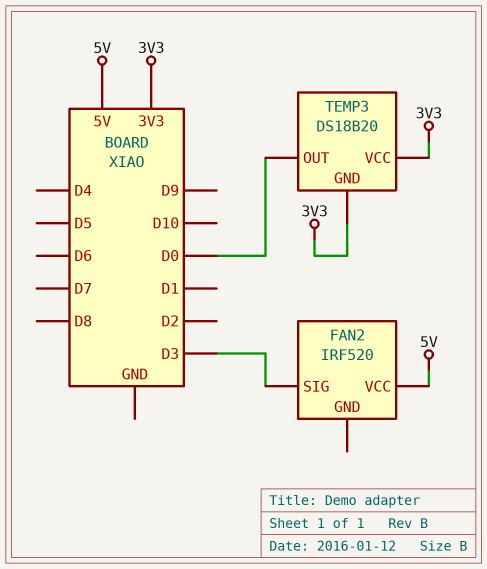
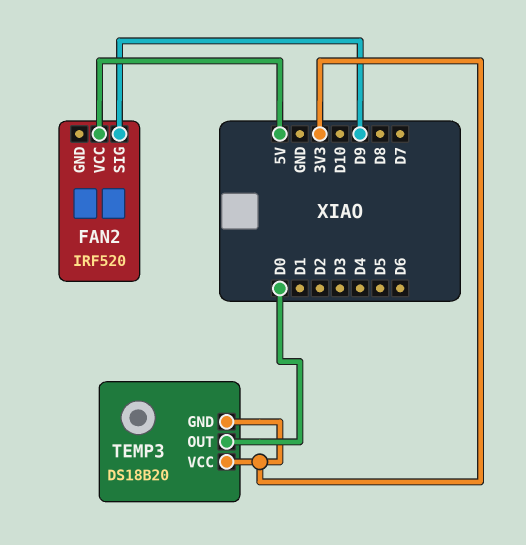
FAN2 pin SIG: D3 -> D9

